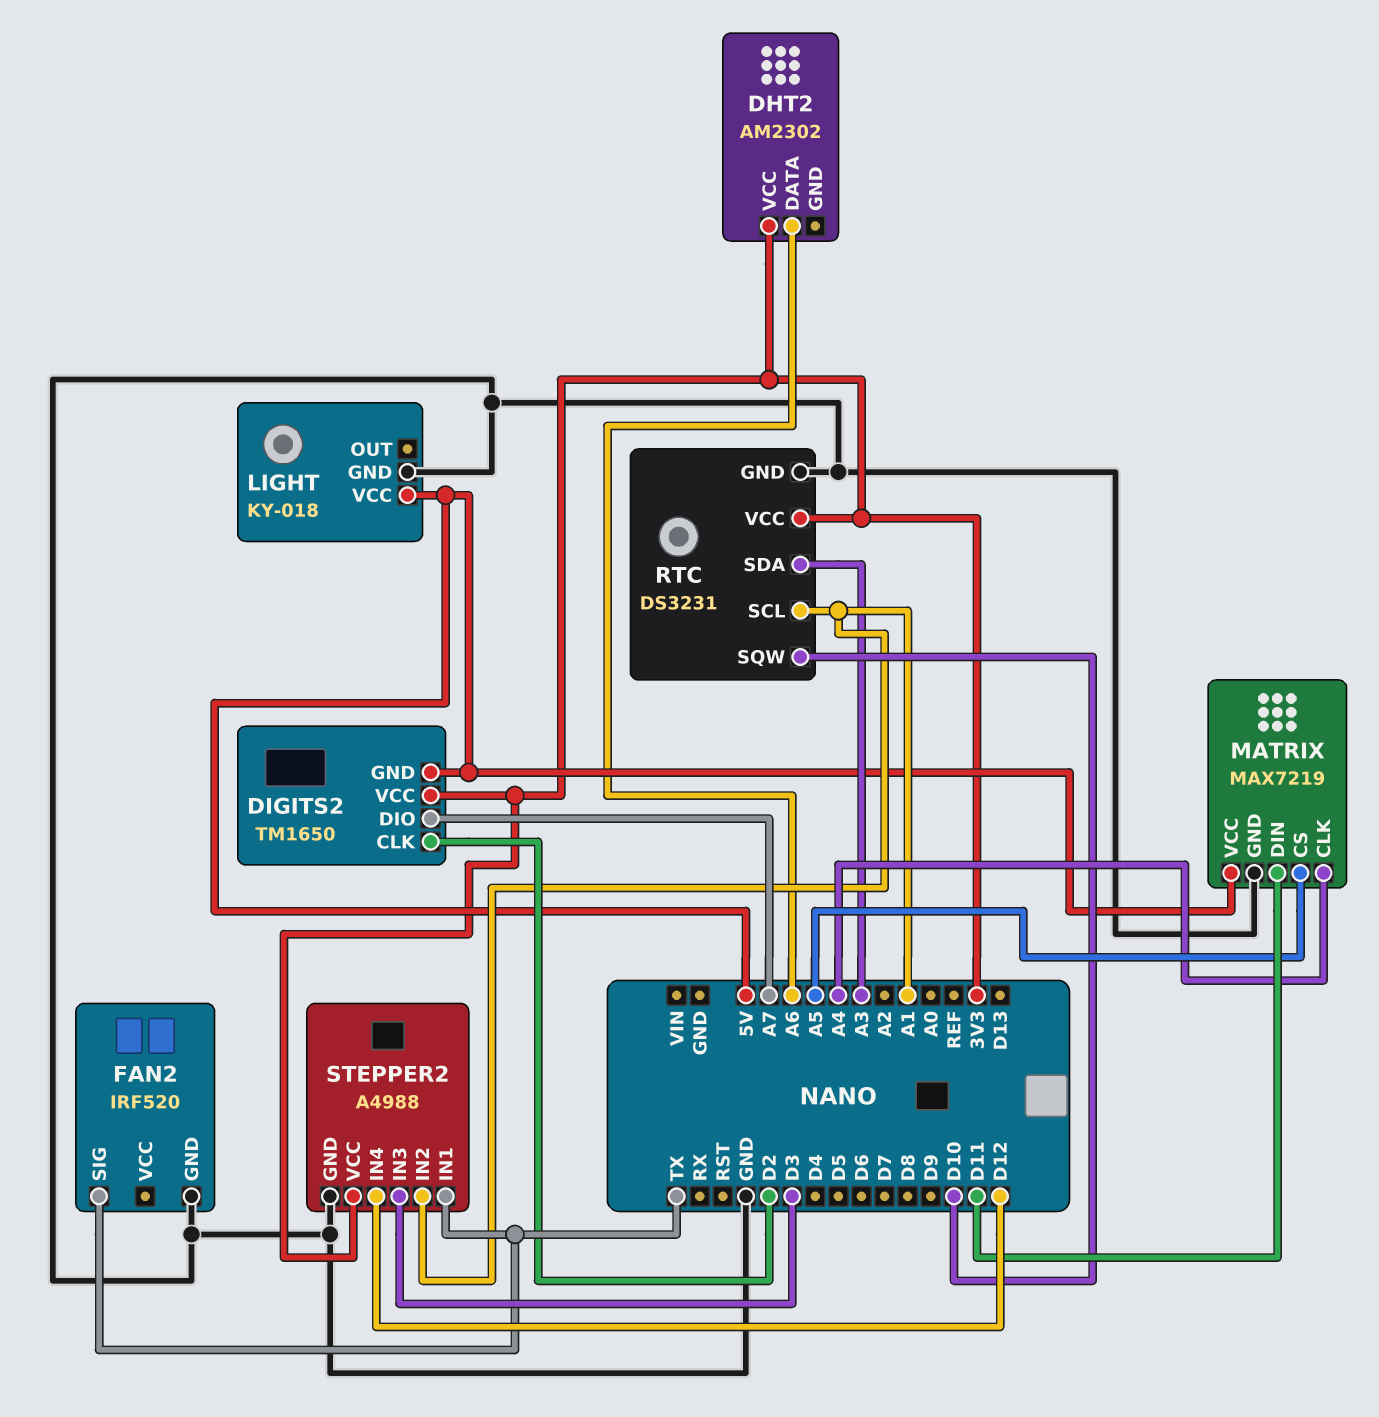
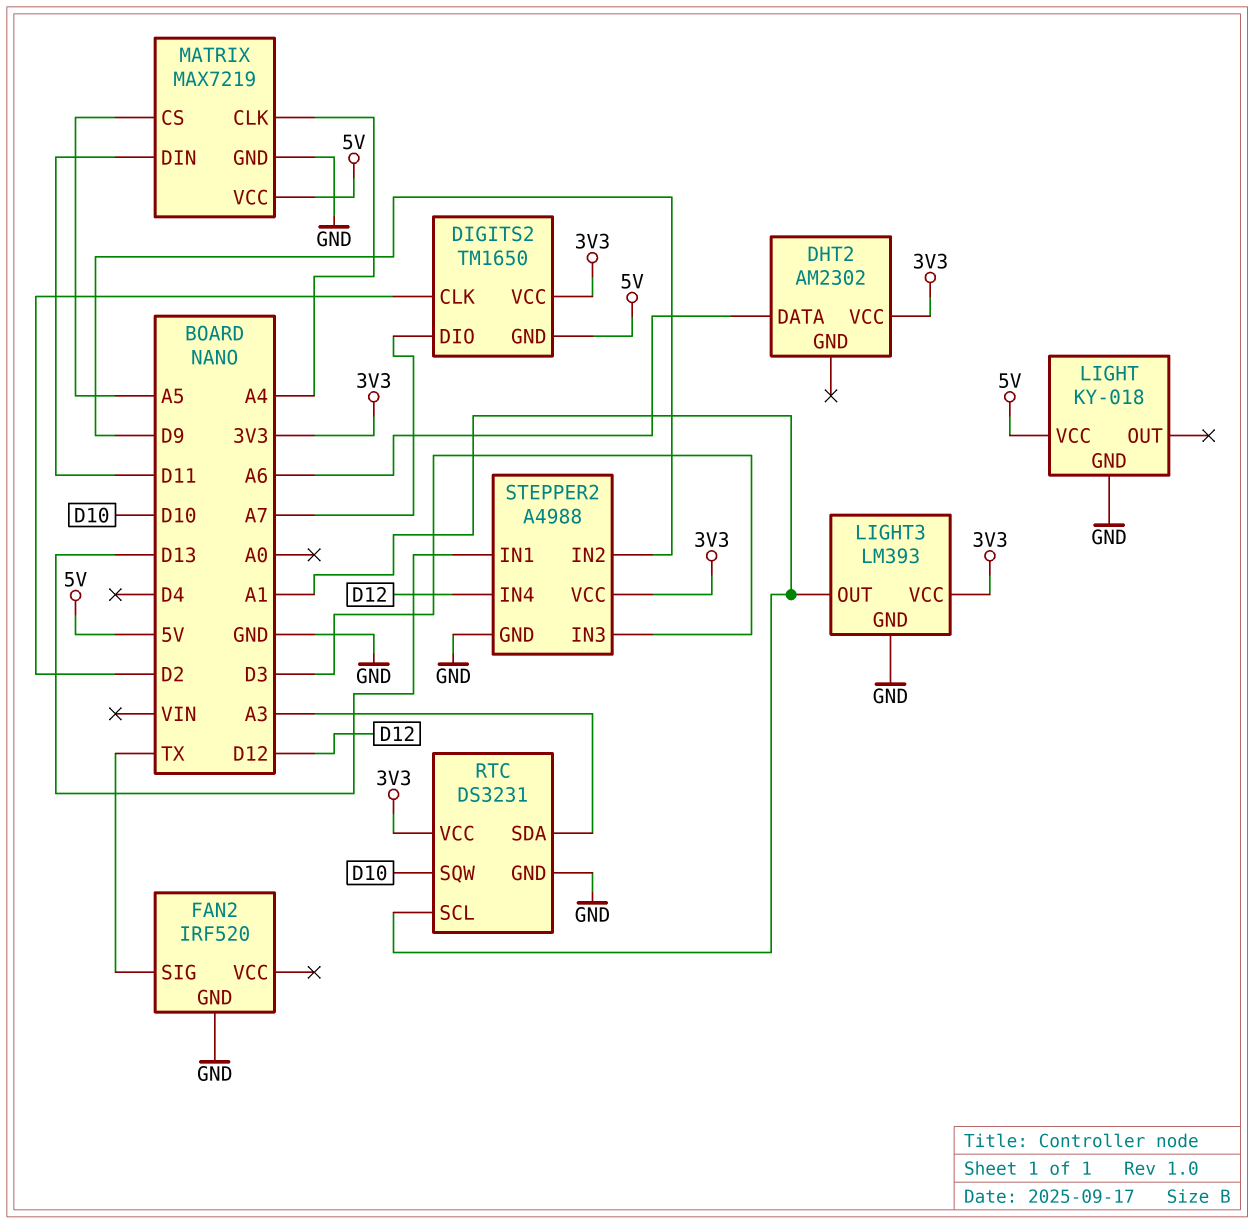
LIGHT3: none -> LM393
LIGHT3 pin GND: none -> GND
LIGHT3 pin OUT: none -> A1
LIGHT3 pin VCC: none -> 3V3
STEPPER2 pin IN1: TX -> D13
STEPPER2 pin IN2: A1 -> D9

